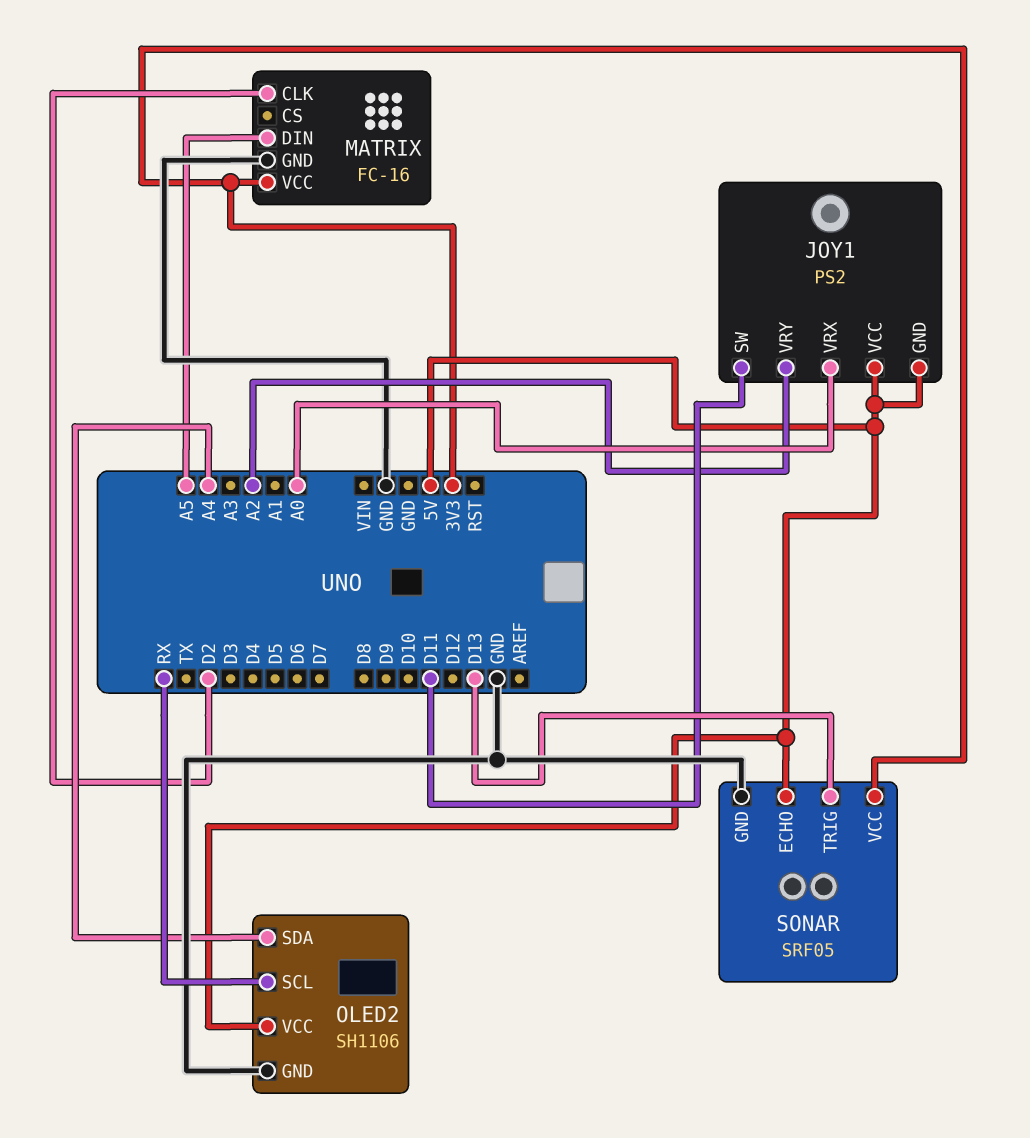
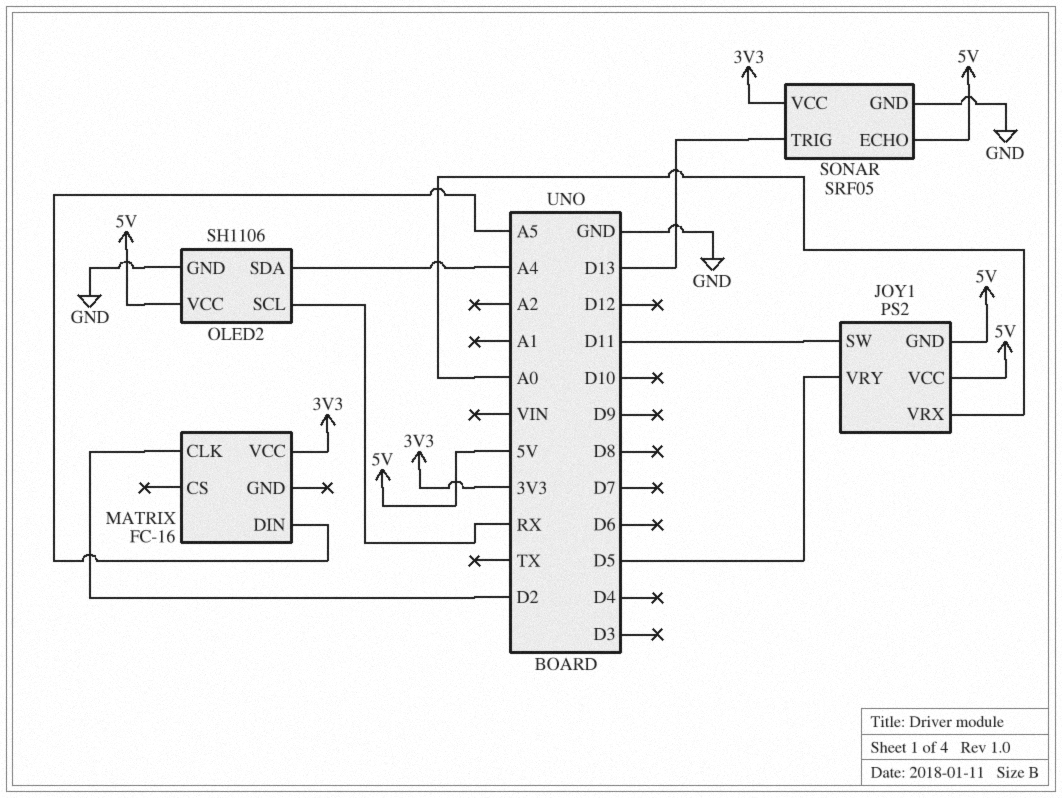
JOY1 pin VRY: A2 -> D5
MATRIX pin GND: GND -> none

